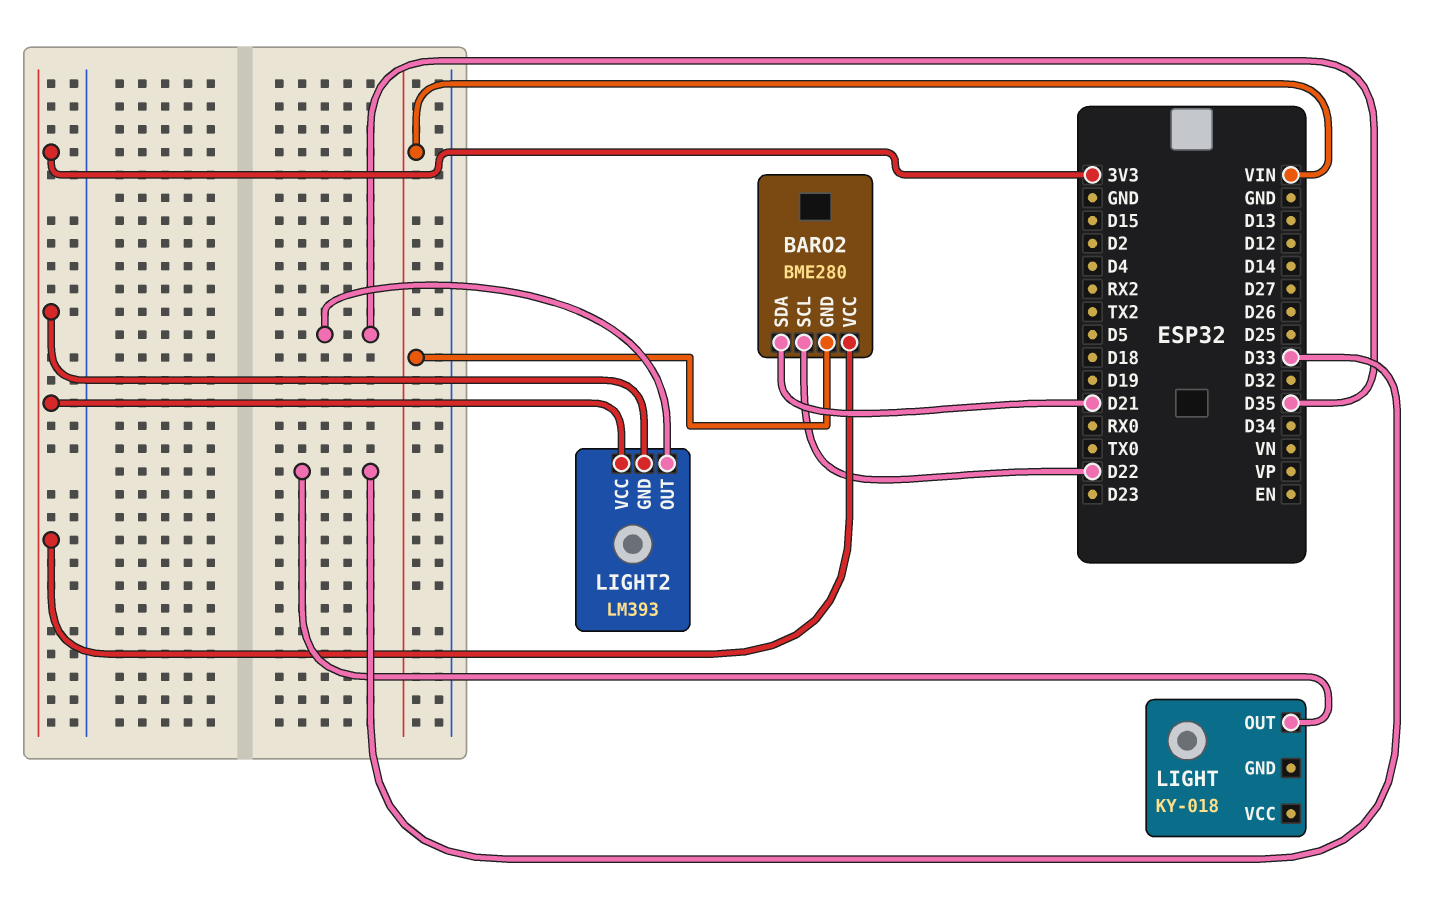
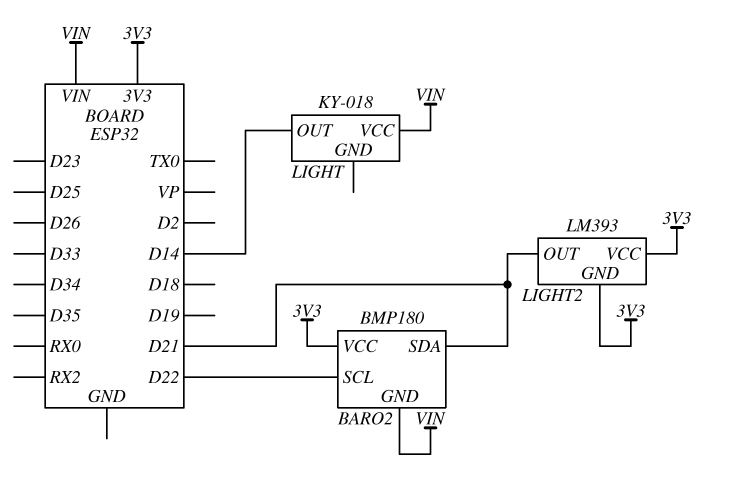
BARO2: BME280 -> BMP180
LIGHT pin OUT: D33 -> D14
LIGHT pin VCC: none -> VIN
LIGHT2 pin OUT: D35 -> D21

